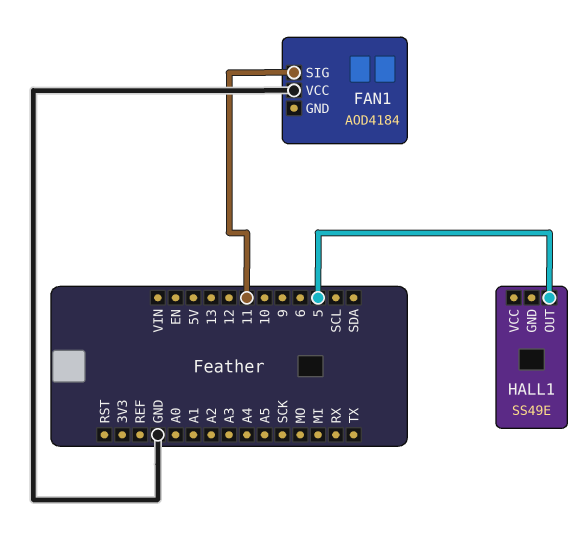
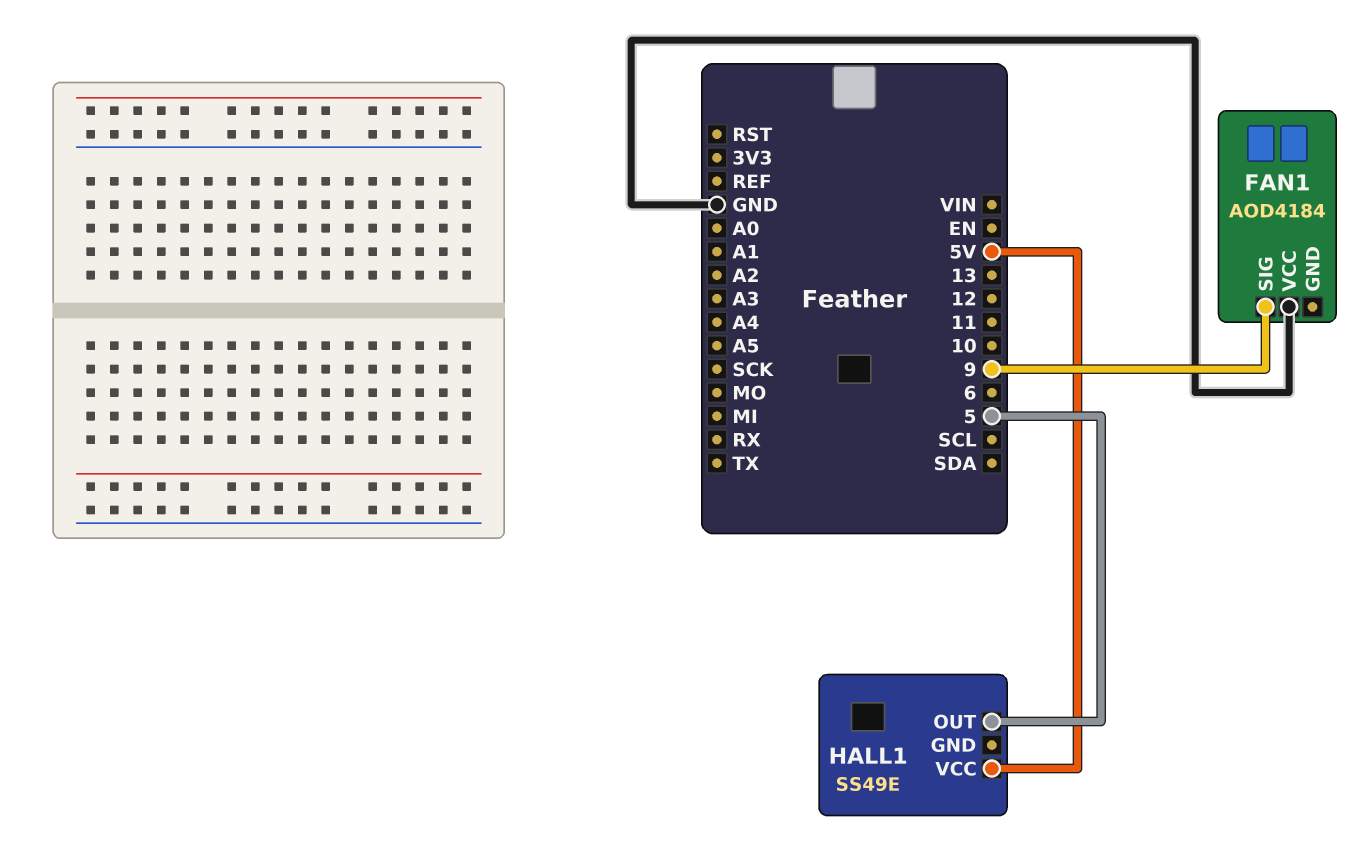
FAN1 pin SIG: 11 -> 9
HALL1 pin VCC: none -> 5V

